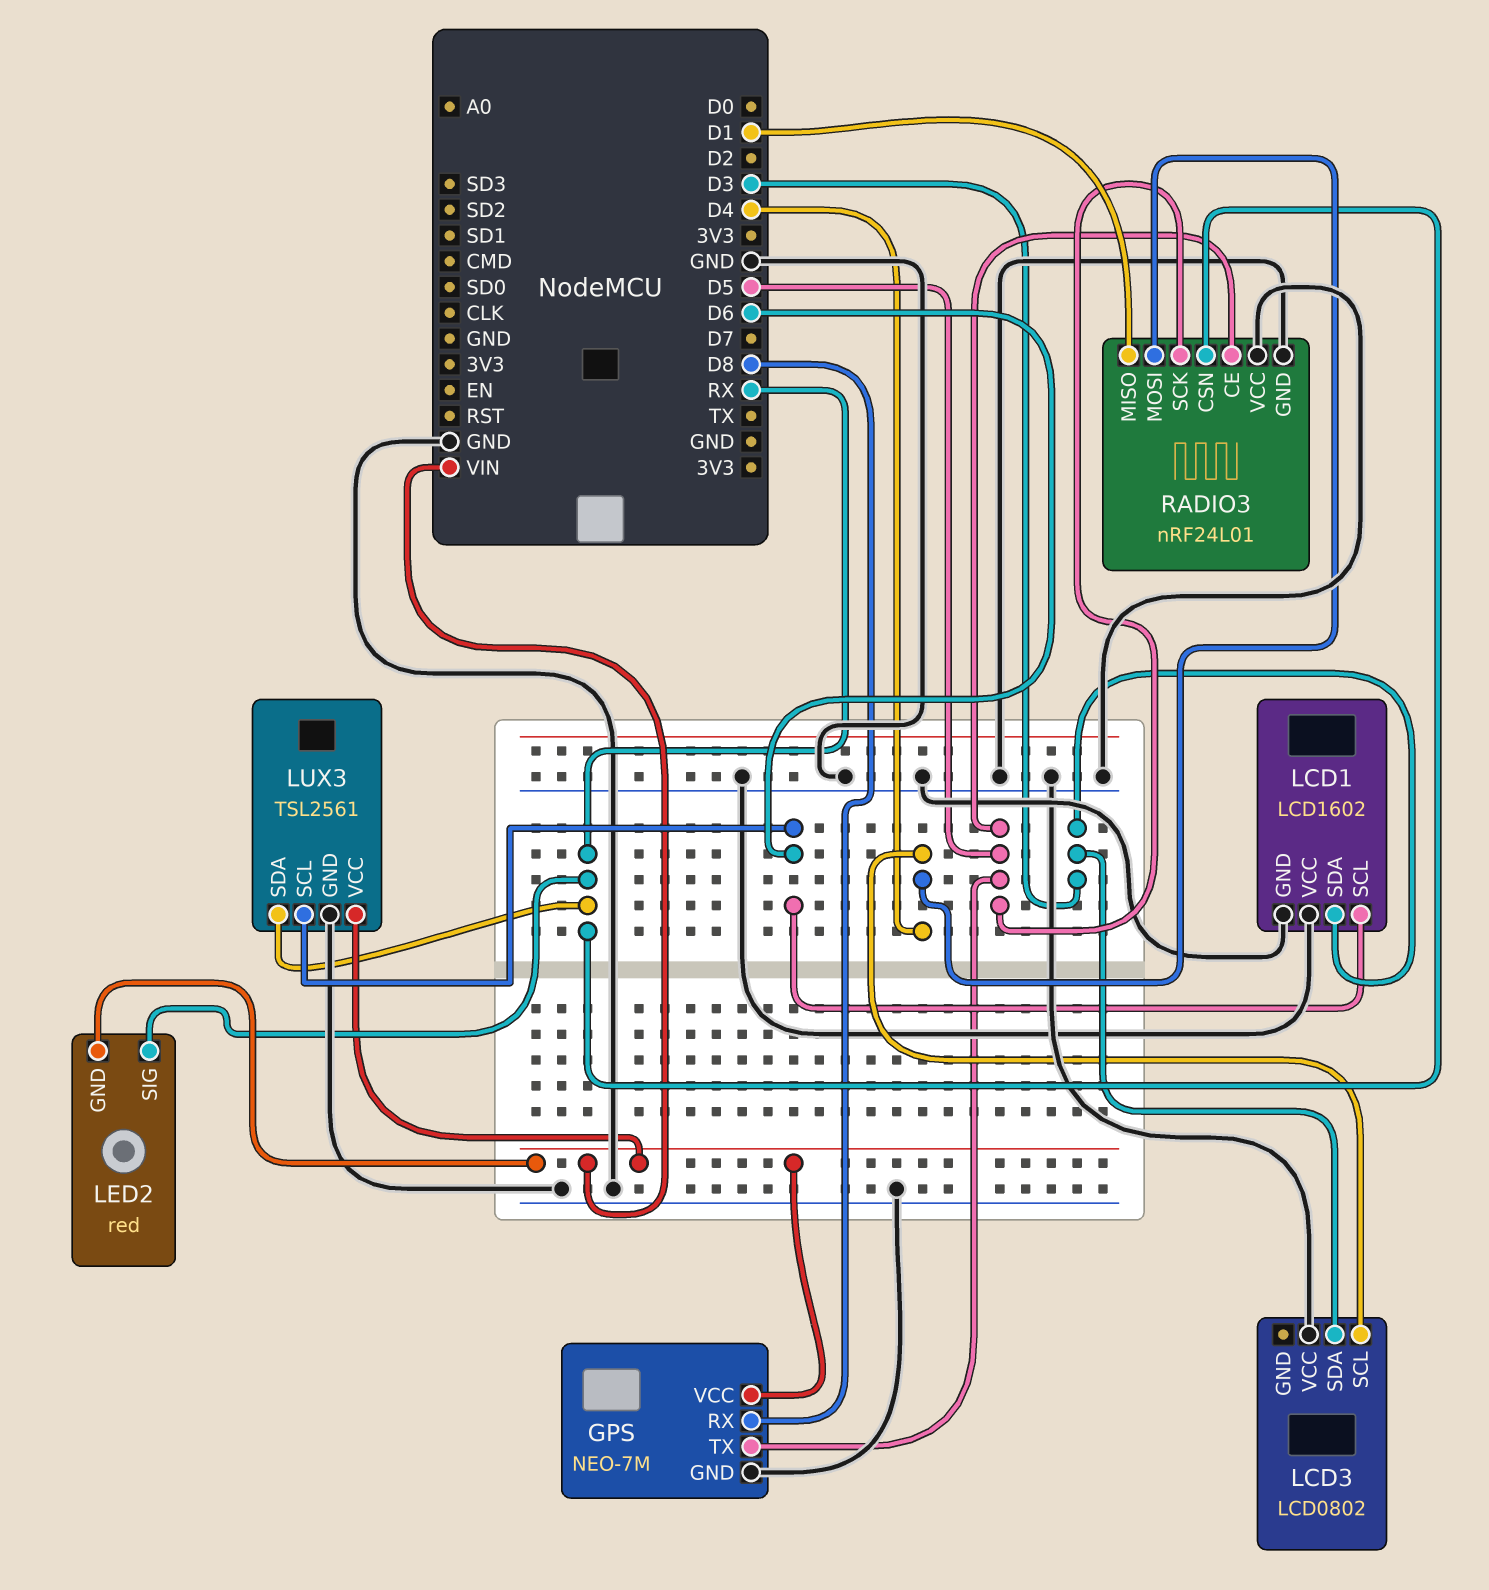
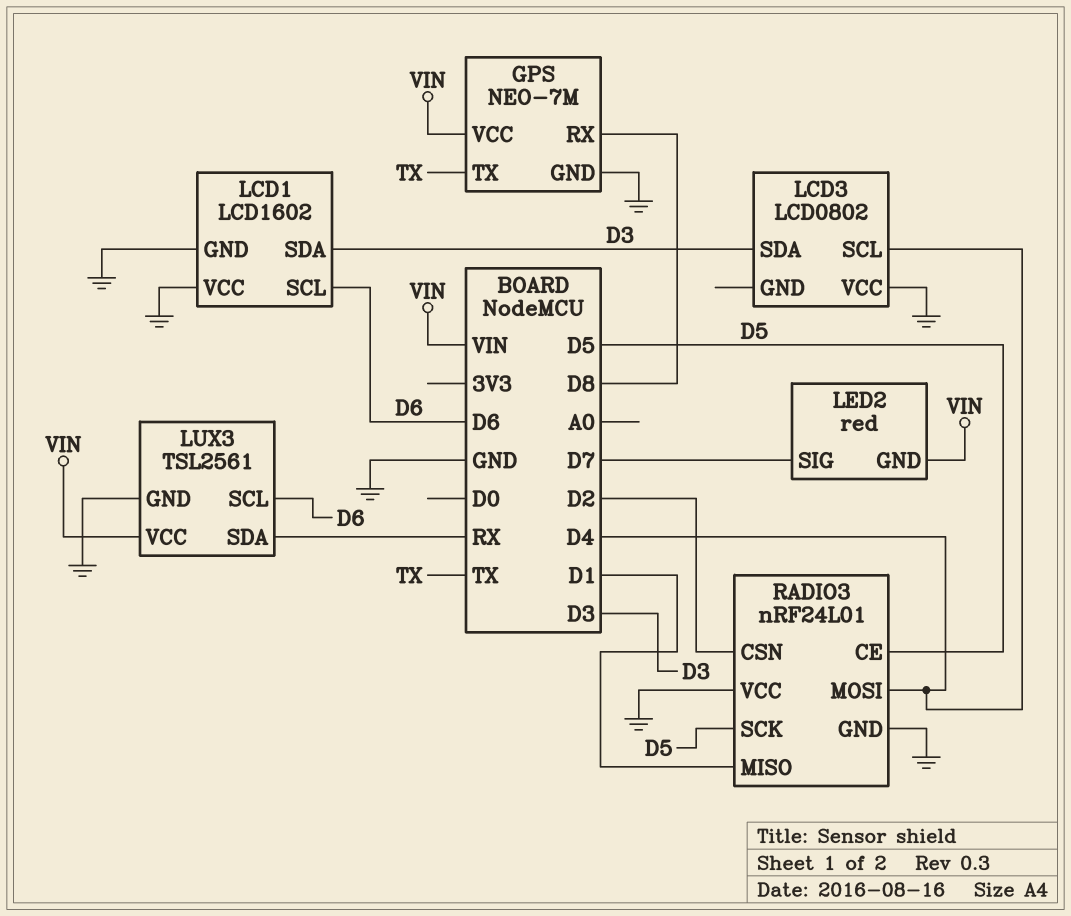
GPS pin TX: D5 -> TX
LED2 pin SIG: RX -> D7
RADIO3 pin CSN: RX -> D2

